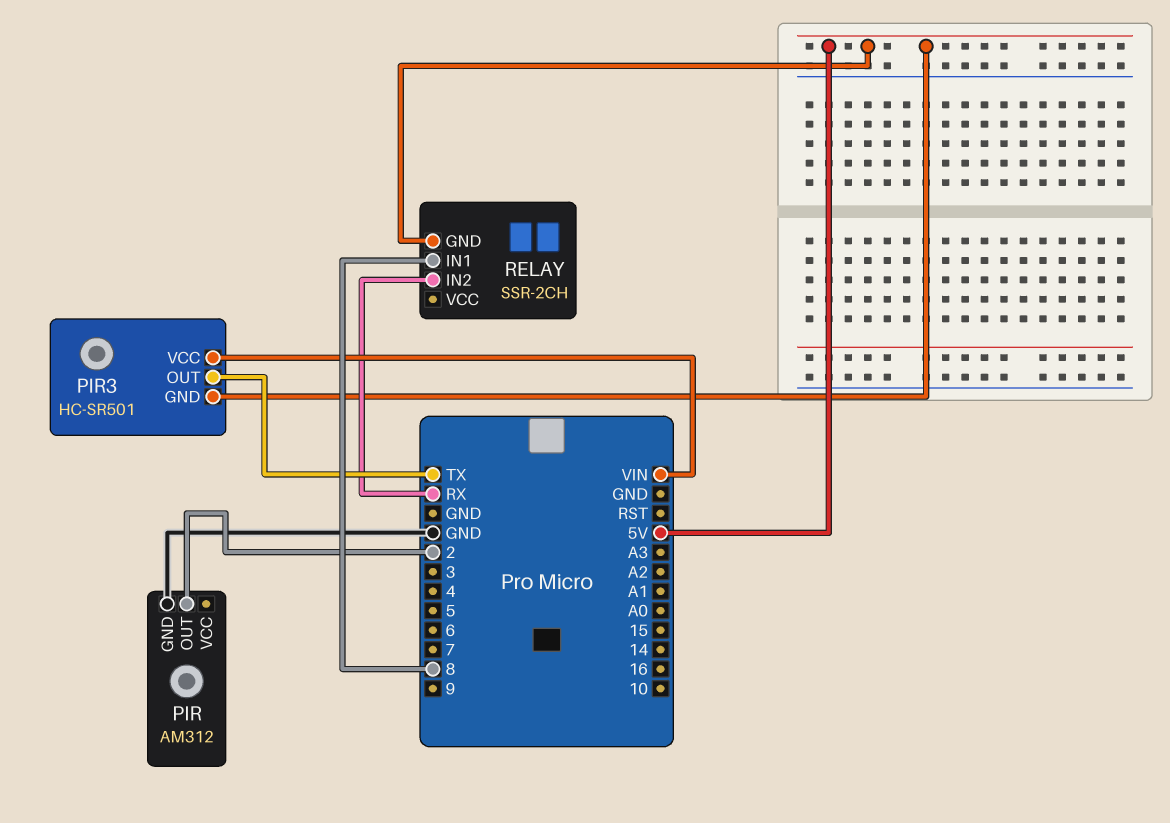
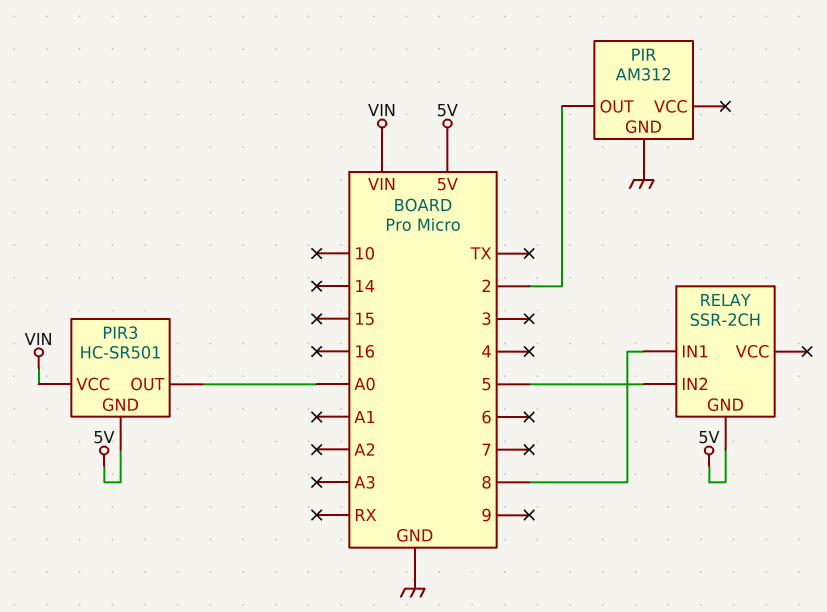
PIR3 pin OUT: TX -> A0
RELAY pin IN2: RX -> 5

